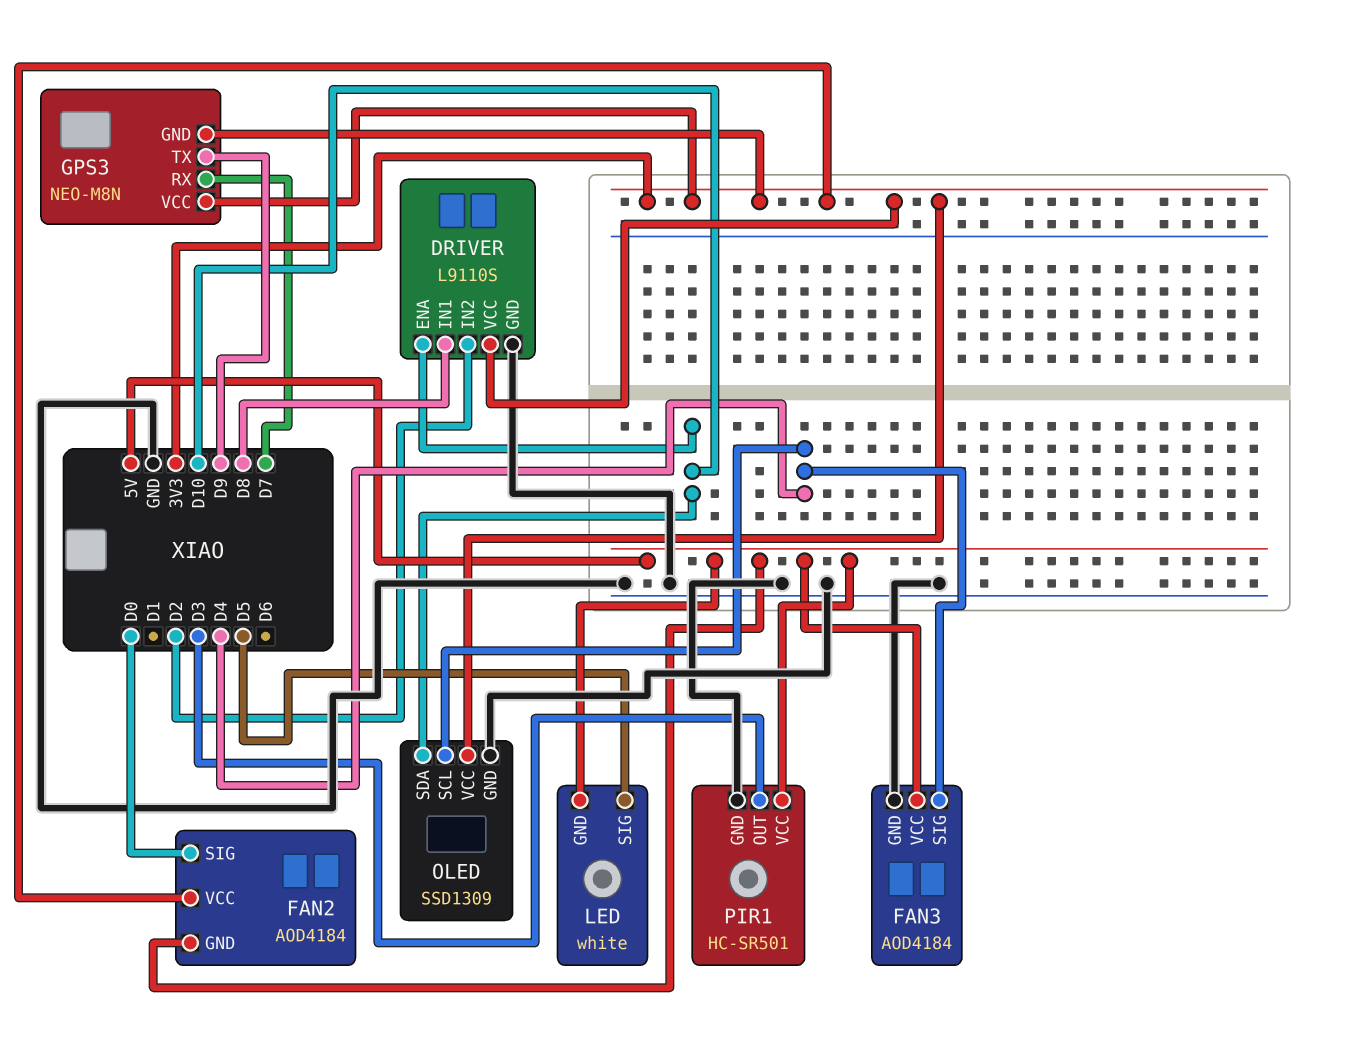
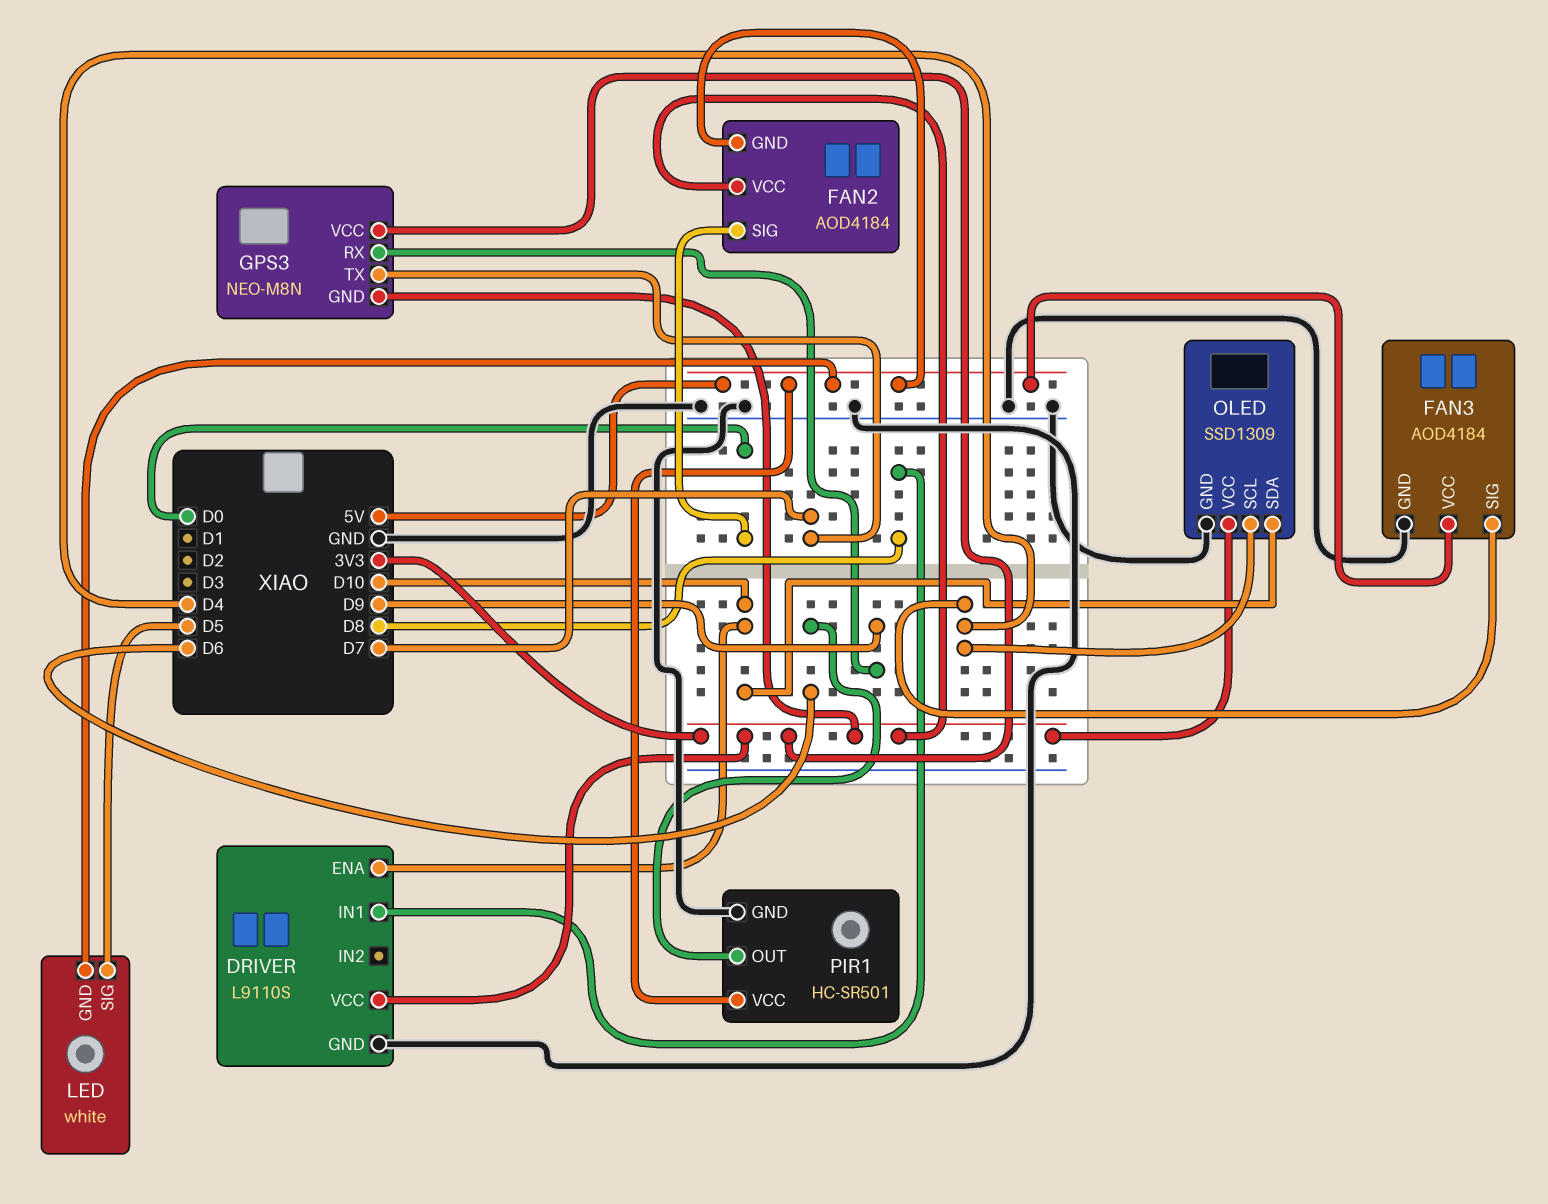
DRIVER pin IN2: D2 -> none
GPS3 pin RX: D7 -> D9
GPS3 pin TX: D9 -> D7
PIR1 pin OUT: D3 -> D6

